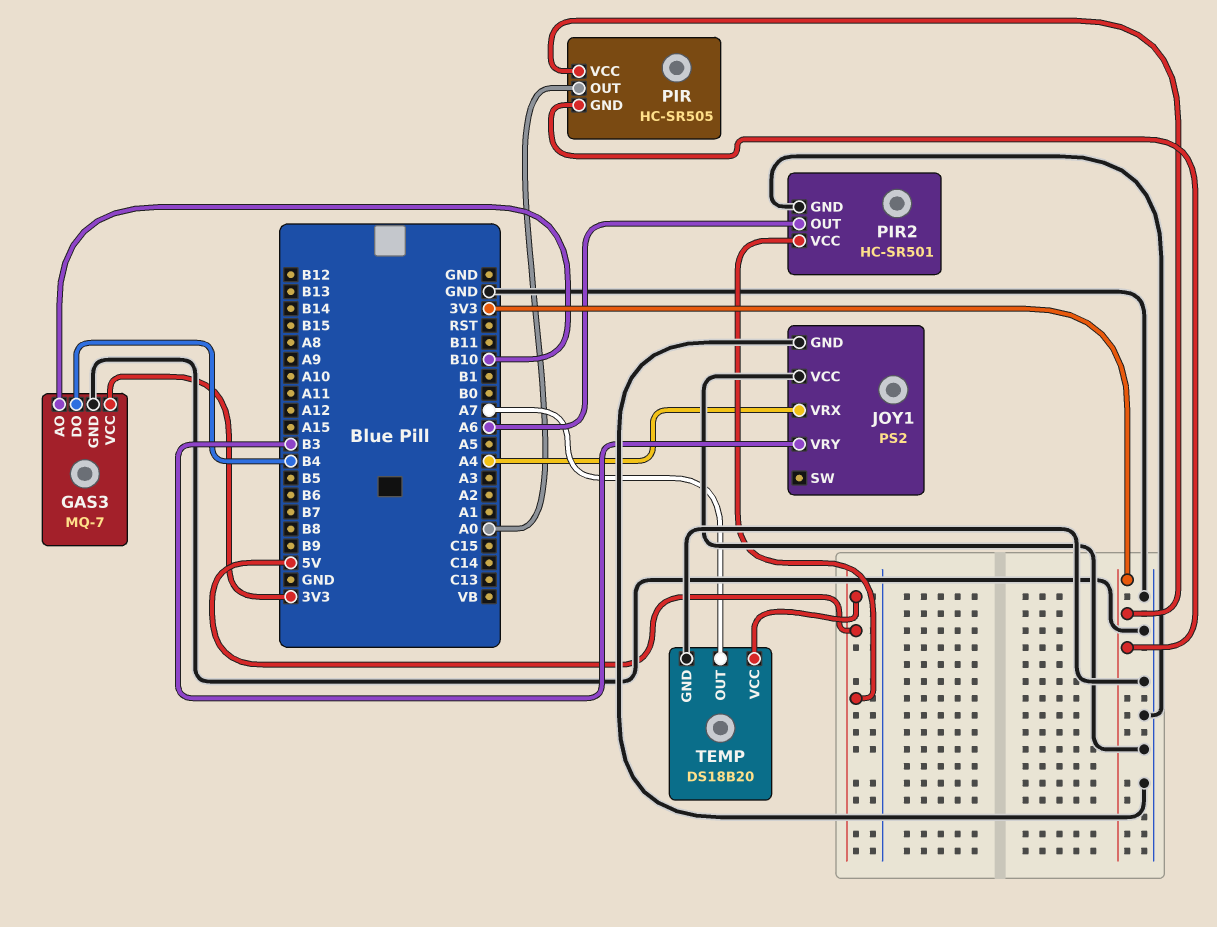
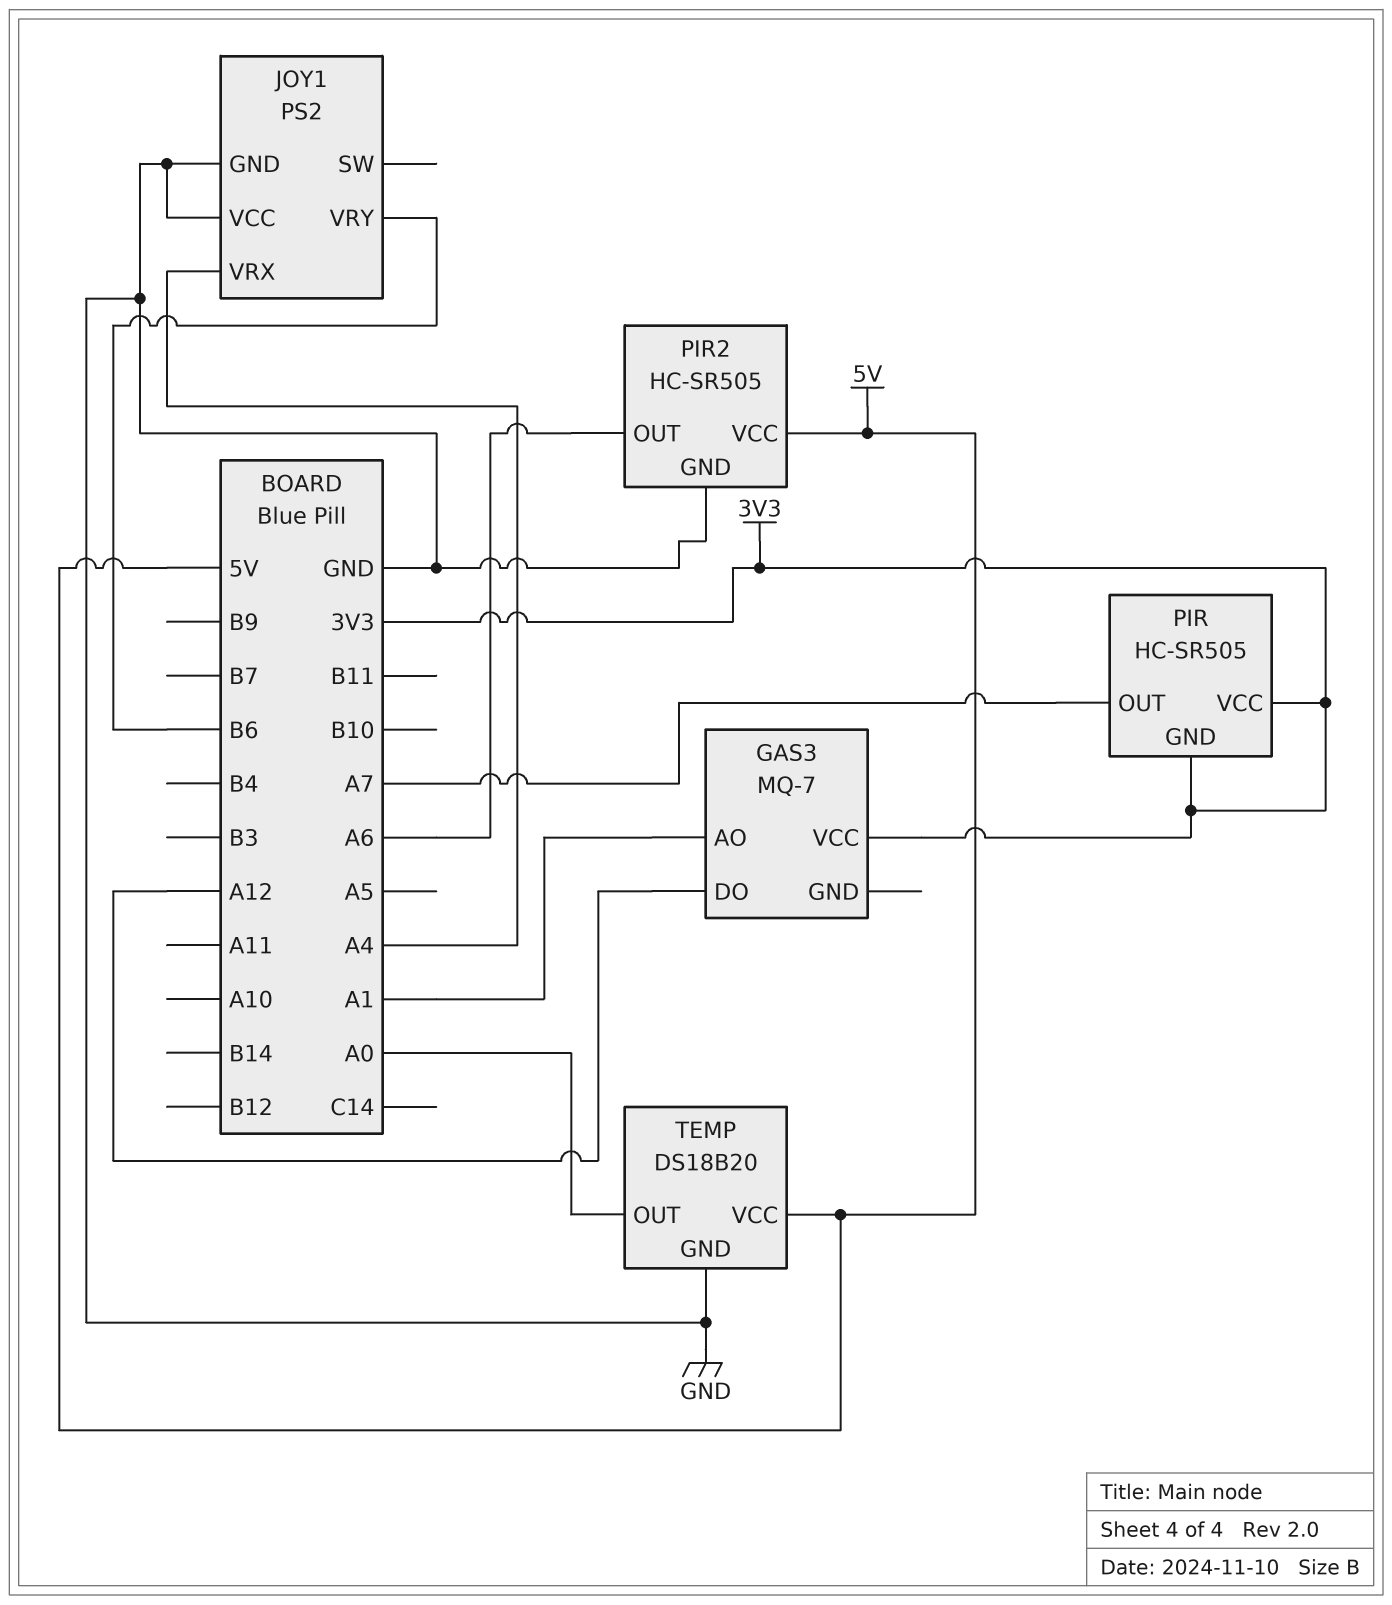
GAS3 pin AO: B10 -> A1
GAS3 pin DO: B4 -> A12
GAS3 pin GND: GND -> none
JOY1 pin VRY: B3 -> B6
PIR pin OUT: A0 -> A7
PIR2: HC-SR501 -> HC-SR505
TEMP pin OUT: A7 -> A0

